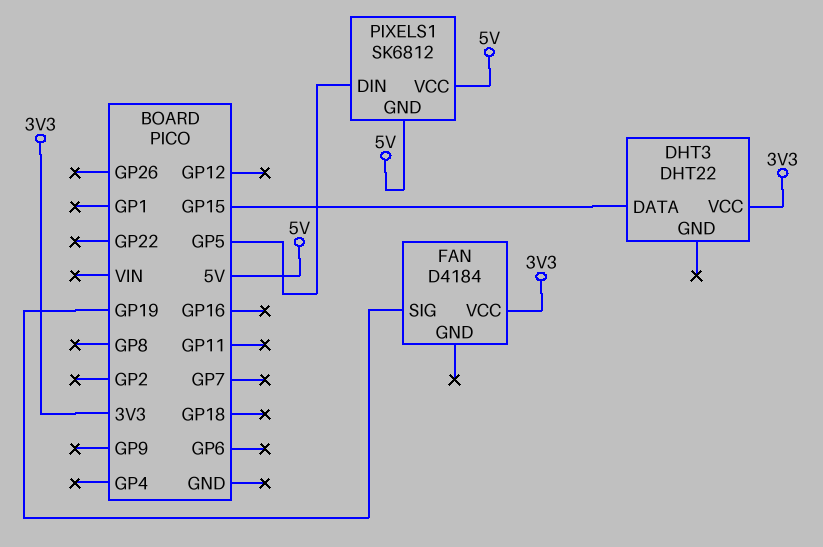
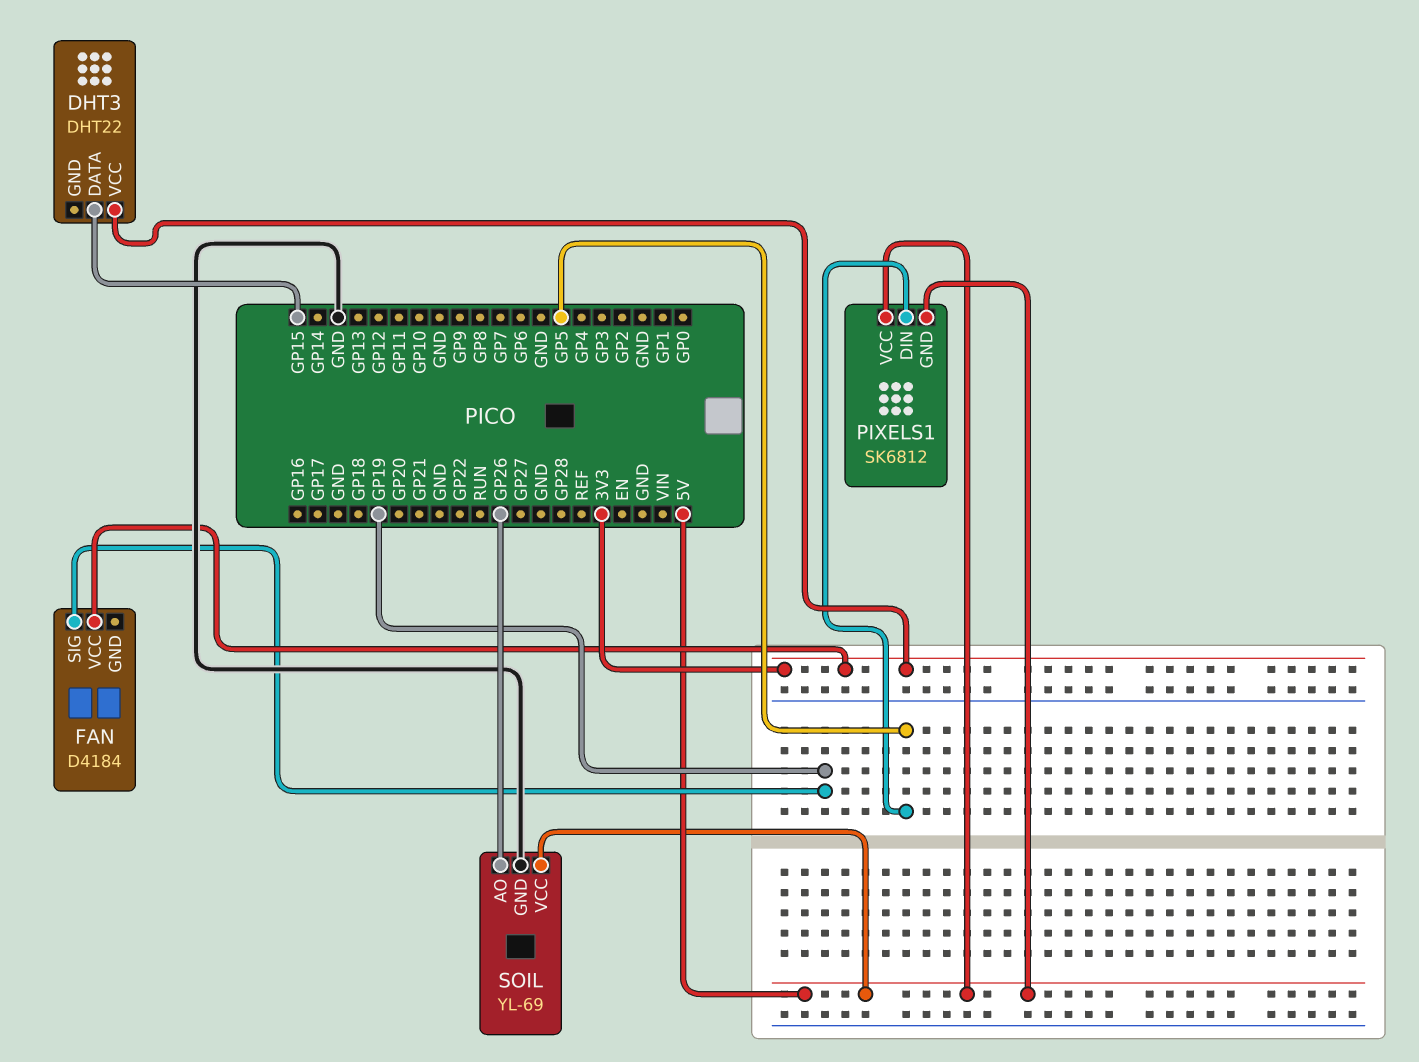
SOIL: none -> YL-69
SOIL pin AO: none -> GP26
SOIL pin GND: none -> GND
SOIL pin VCC: none -> 5V

